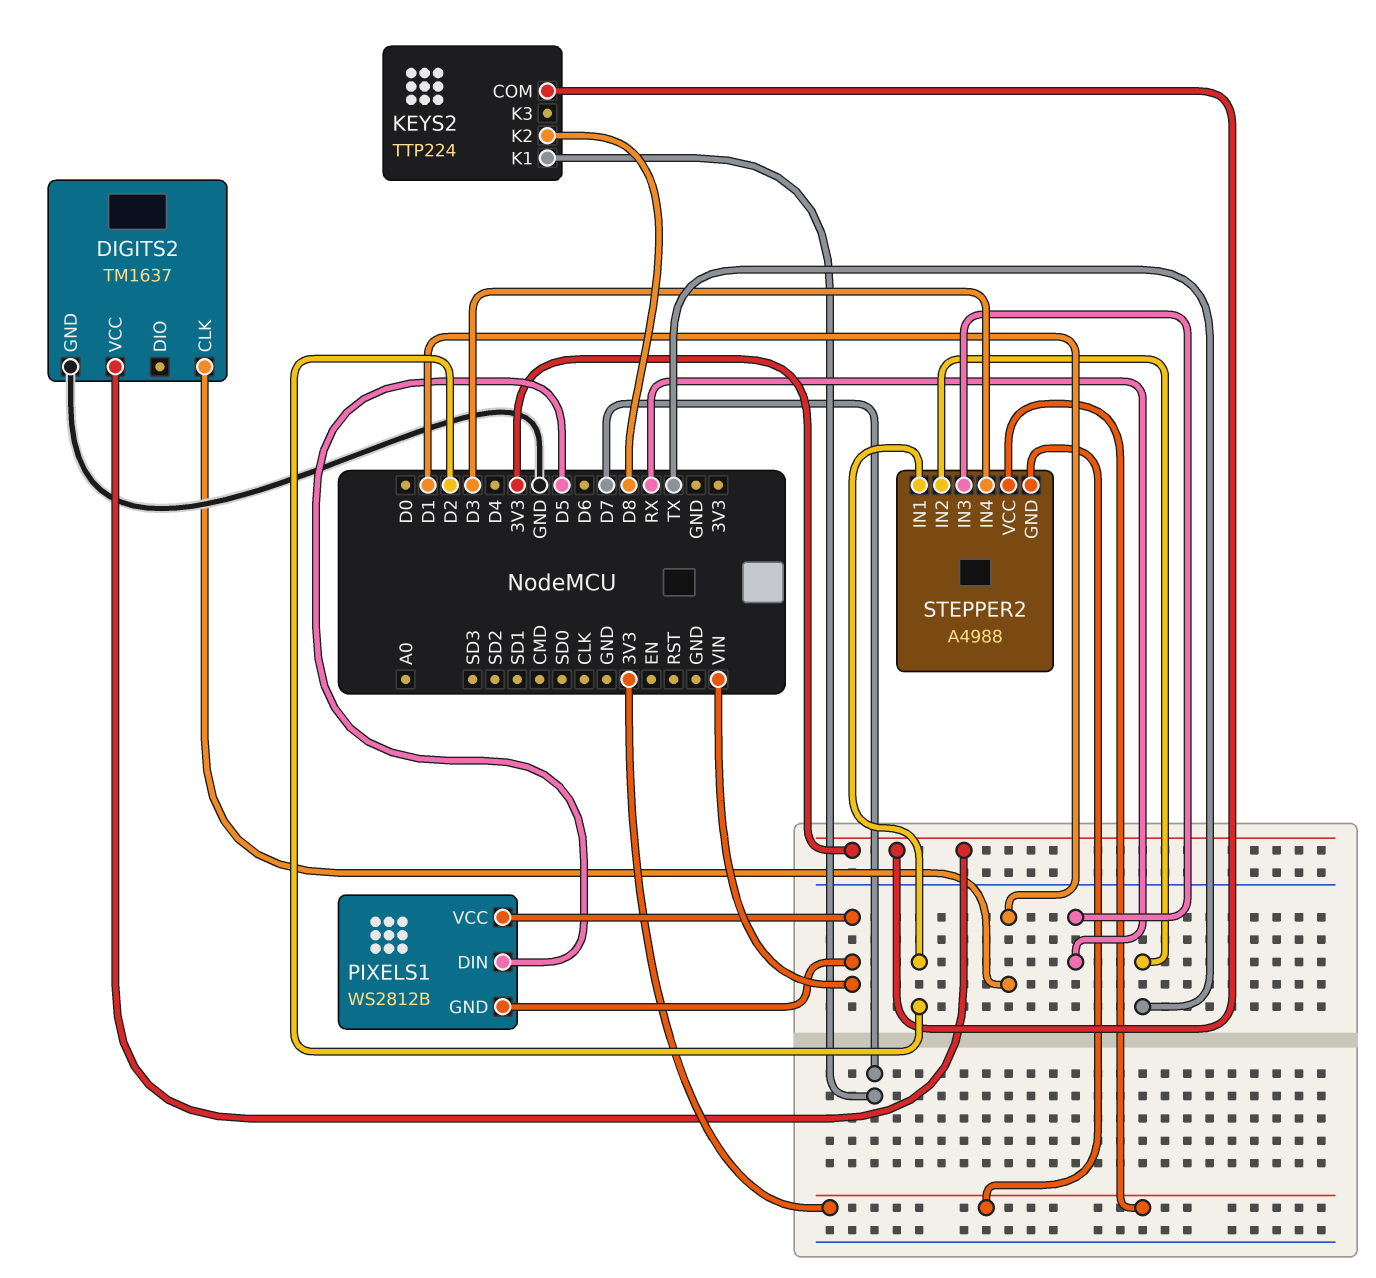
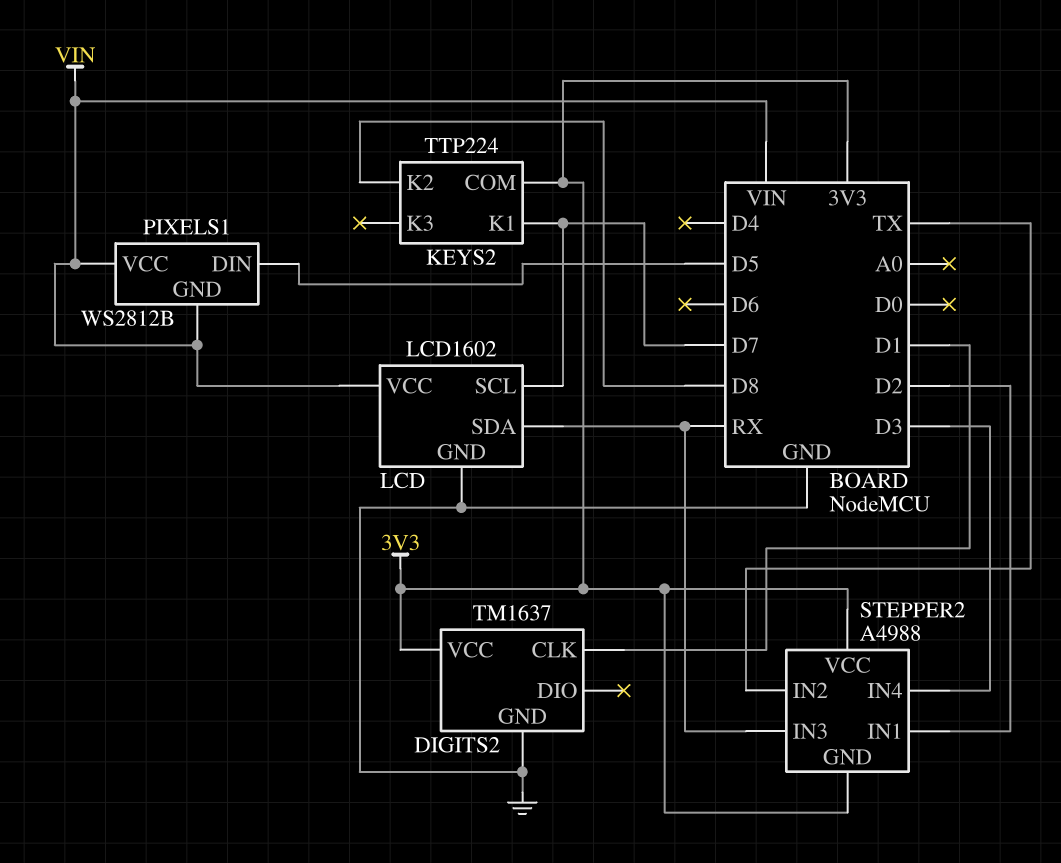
LCD: none -> LCD1602
LCD pin GND: none -> GND
LCD pin SCL: none -> D7
LCD pin SDA: none -> RX
LCD pin VCC: none -> VIN

